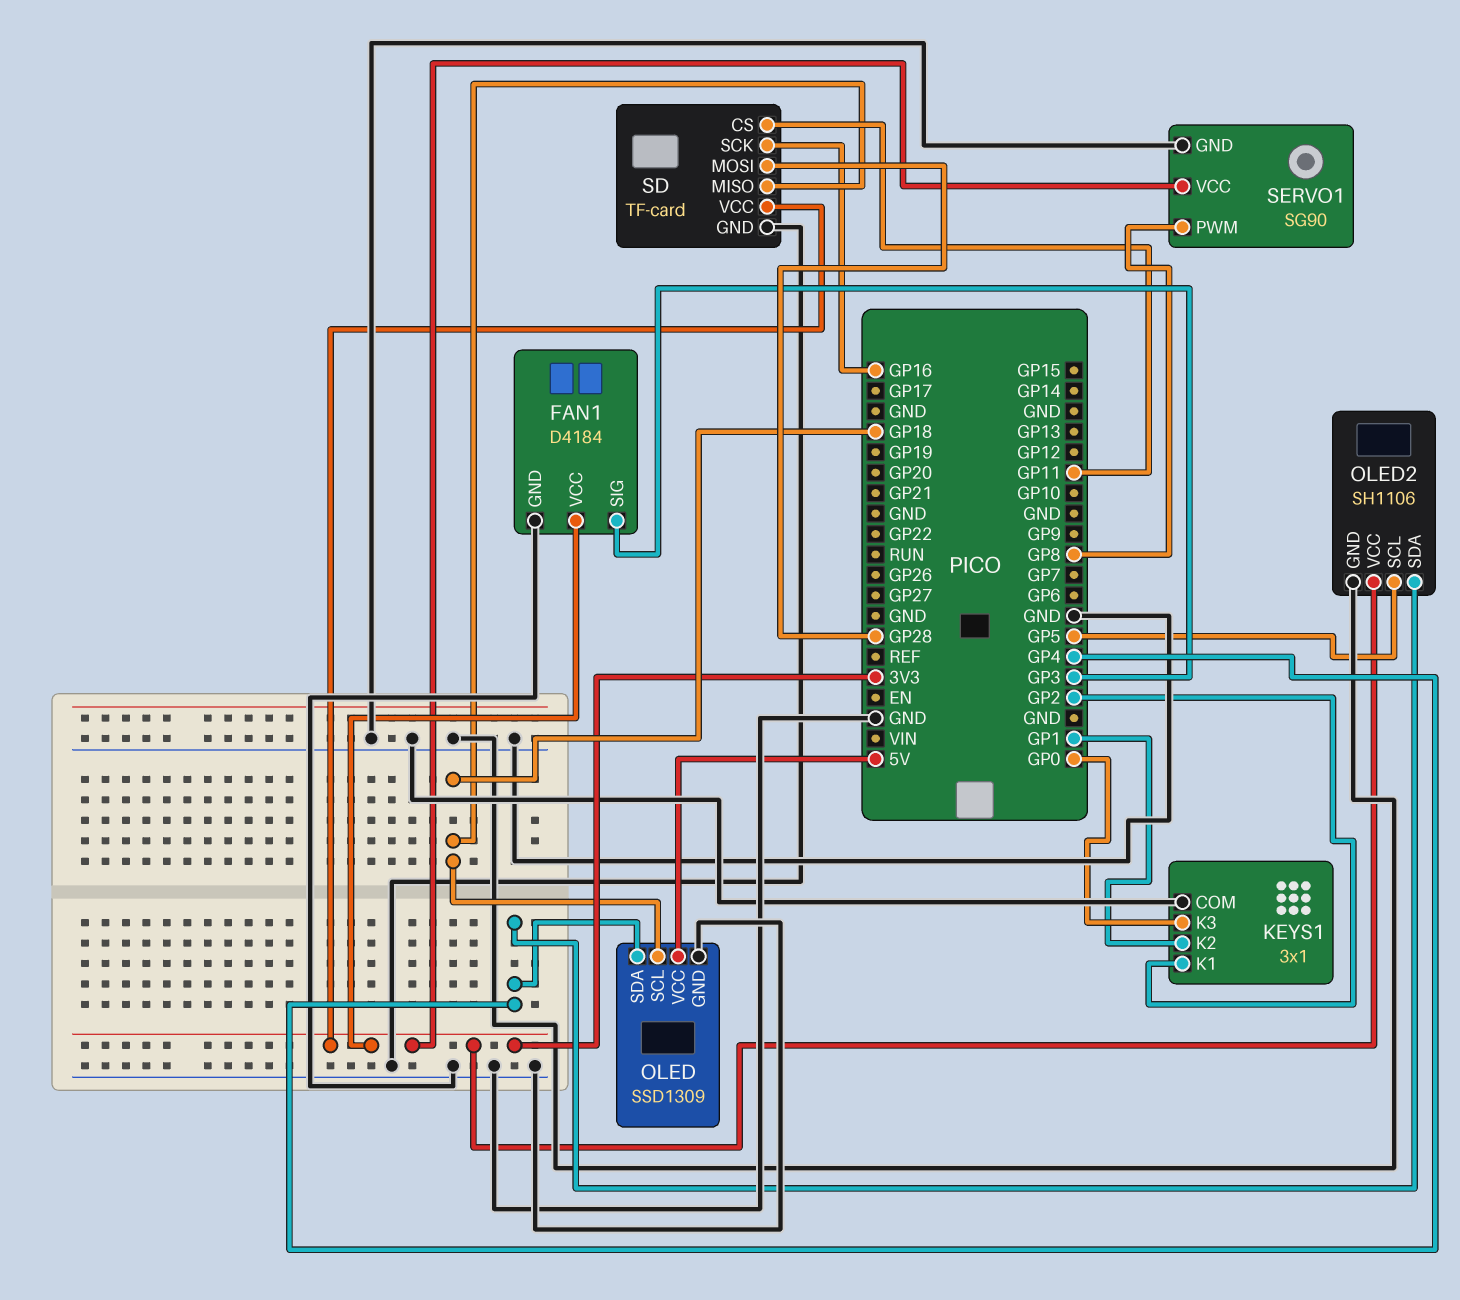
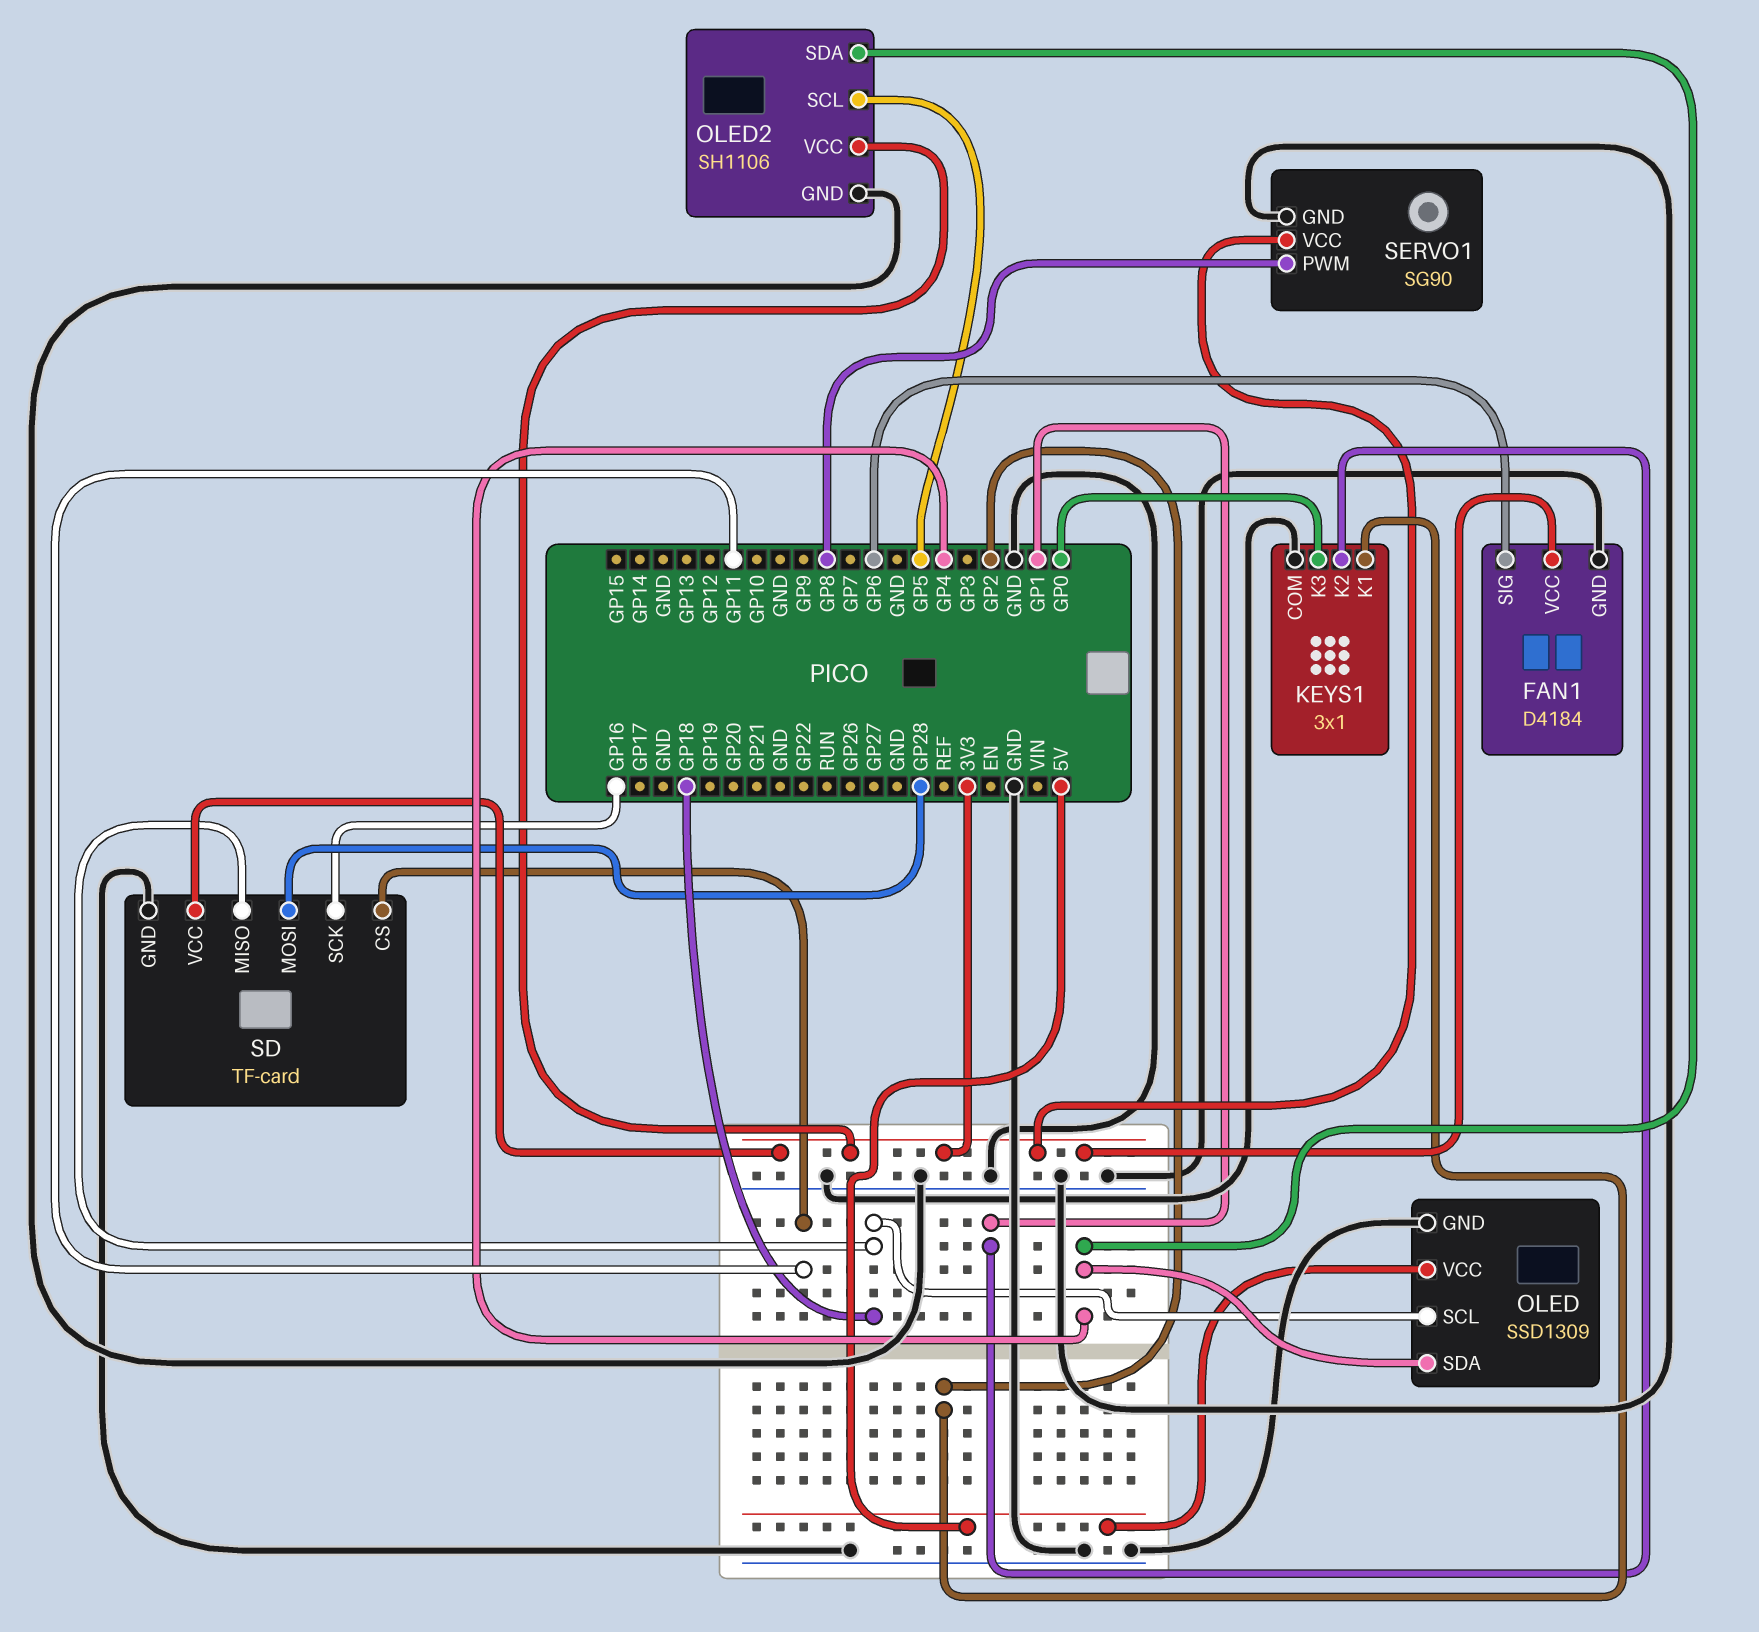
FAN1 pin SIG: GP3 -> GP6

